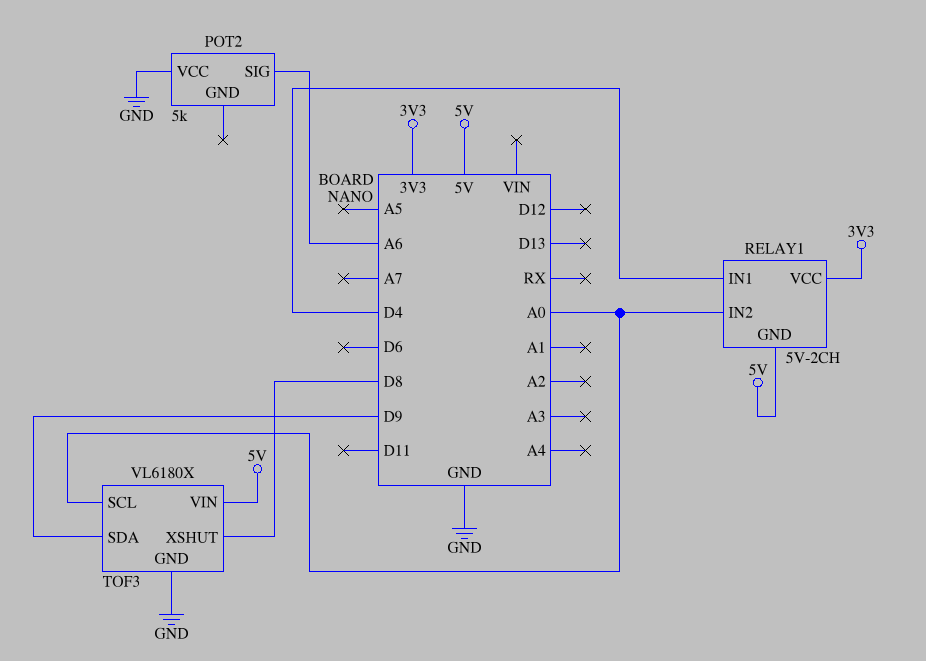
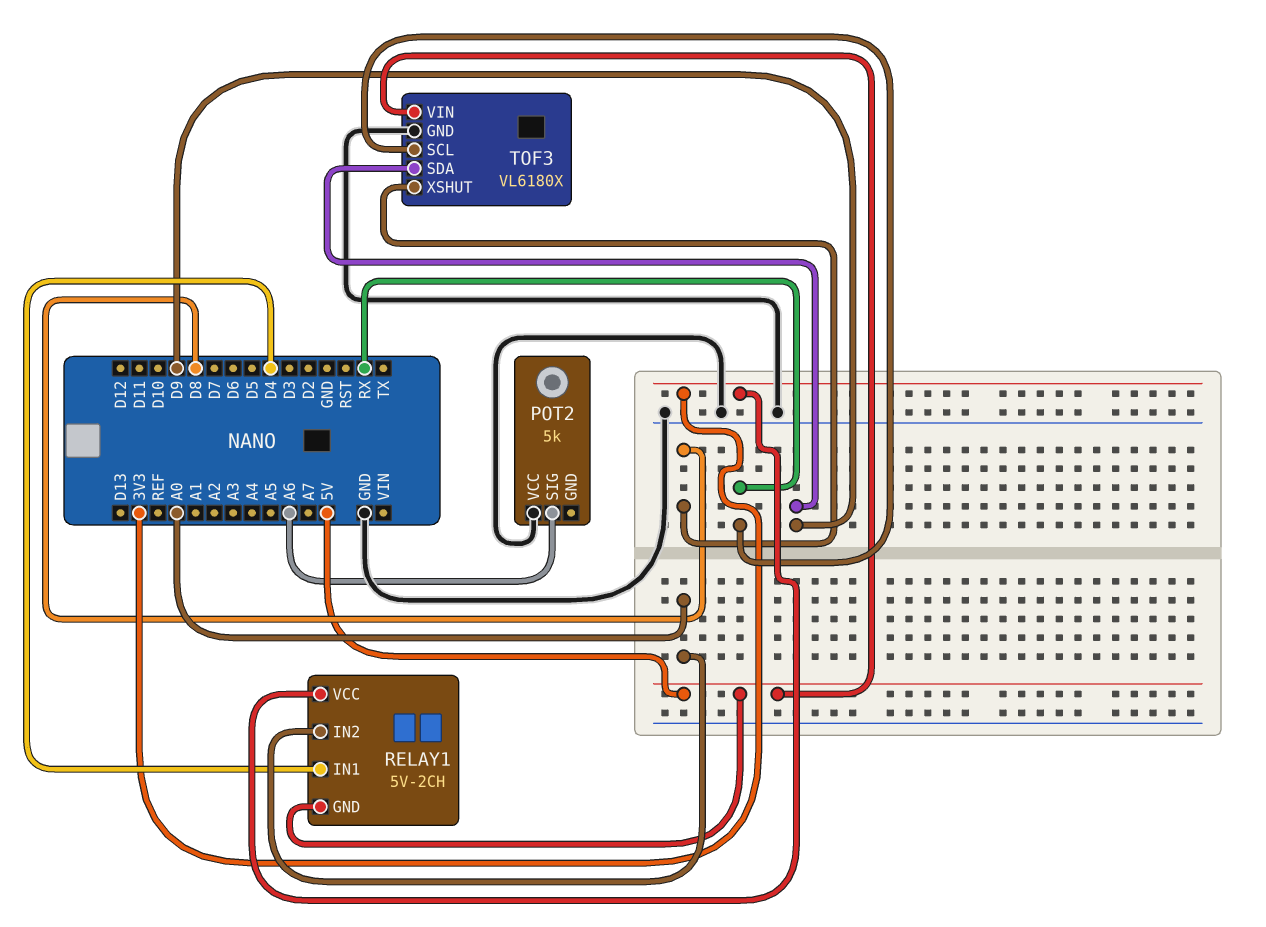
TOF3 pin SCL: A0 -> RX

